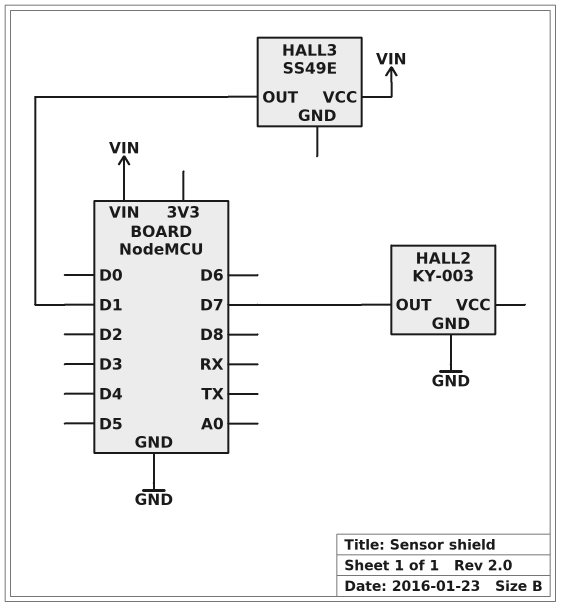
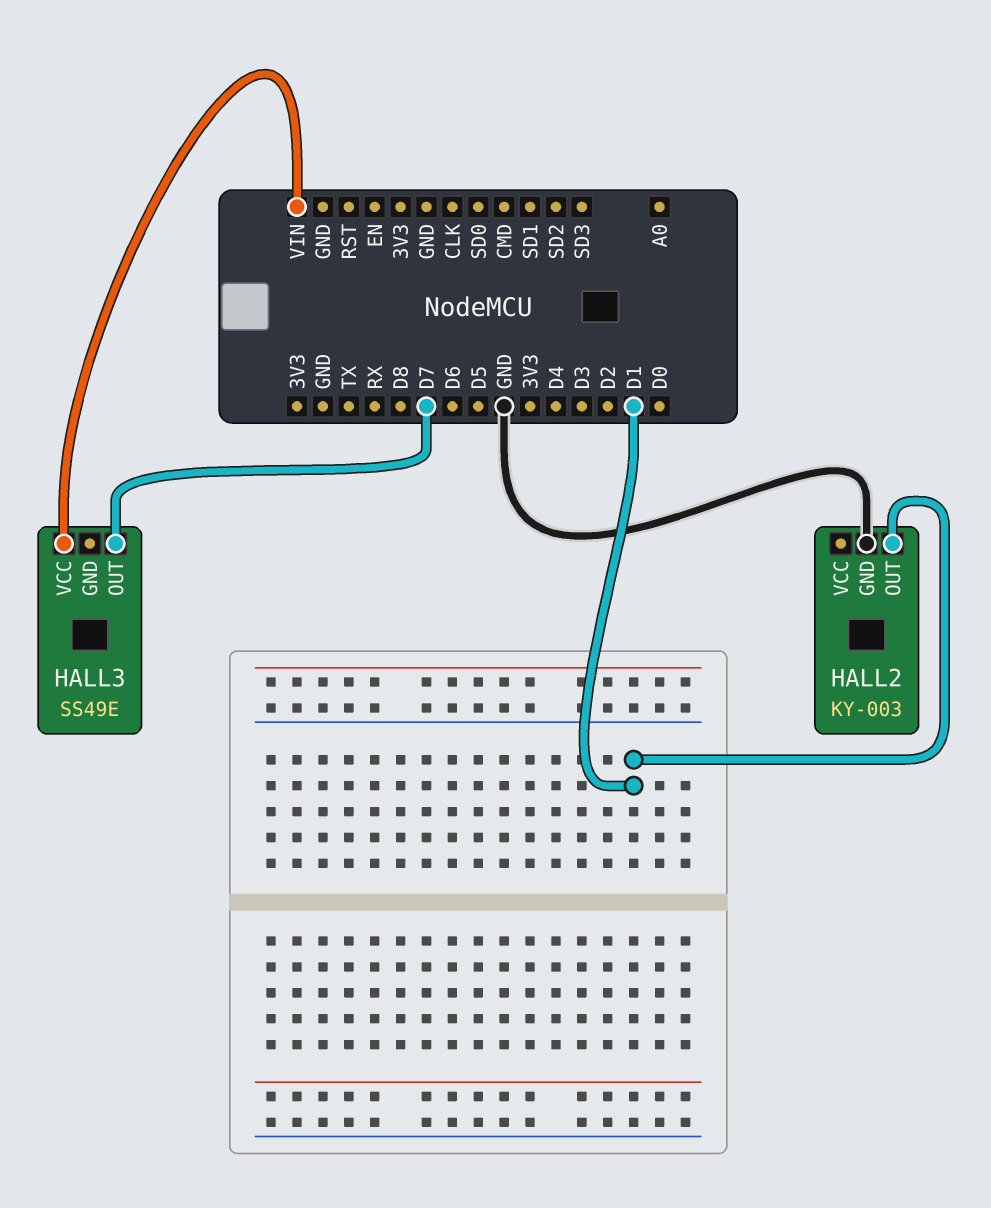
HALL2 pin OUT: D7 -> D1
HALL3 pin OUT: D1 -> D7

